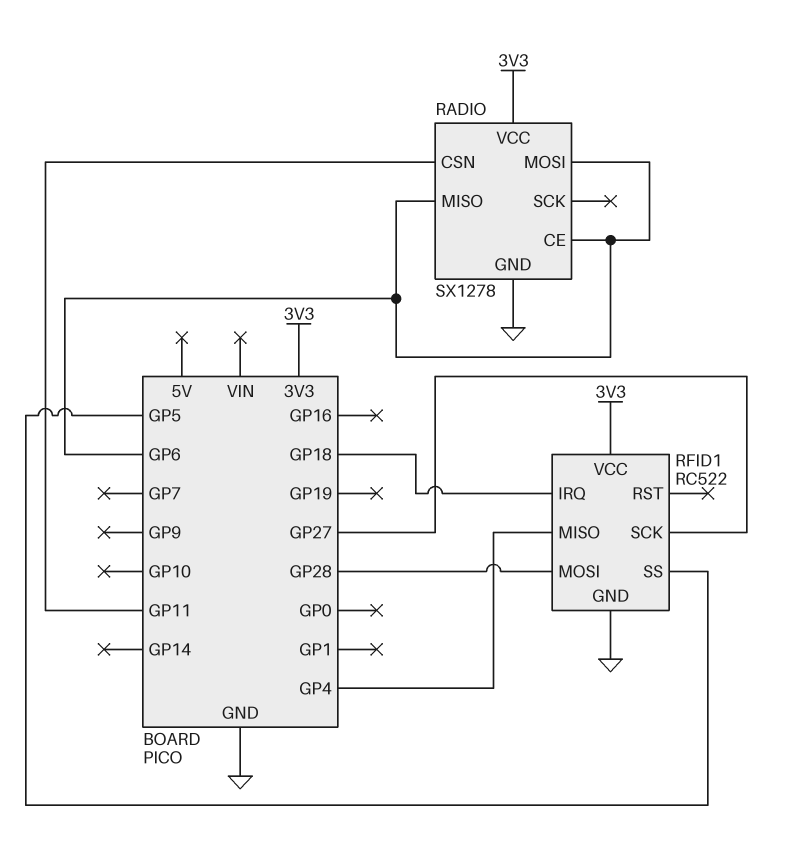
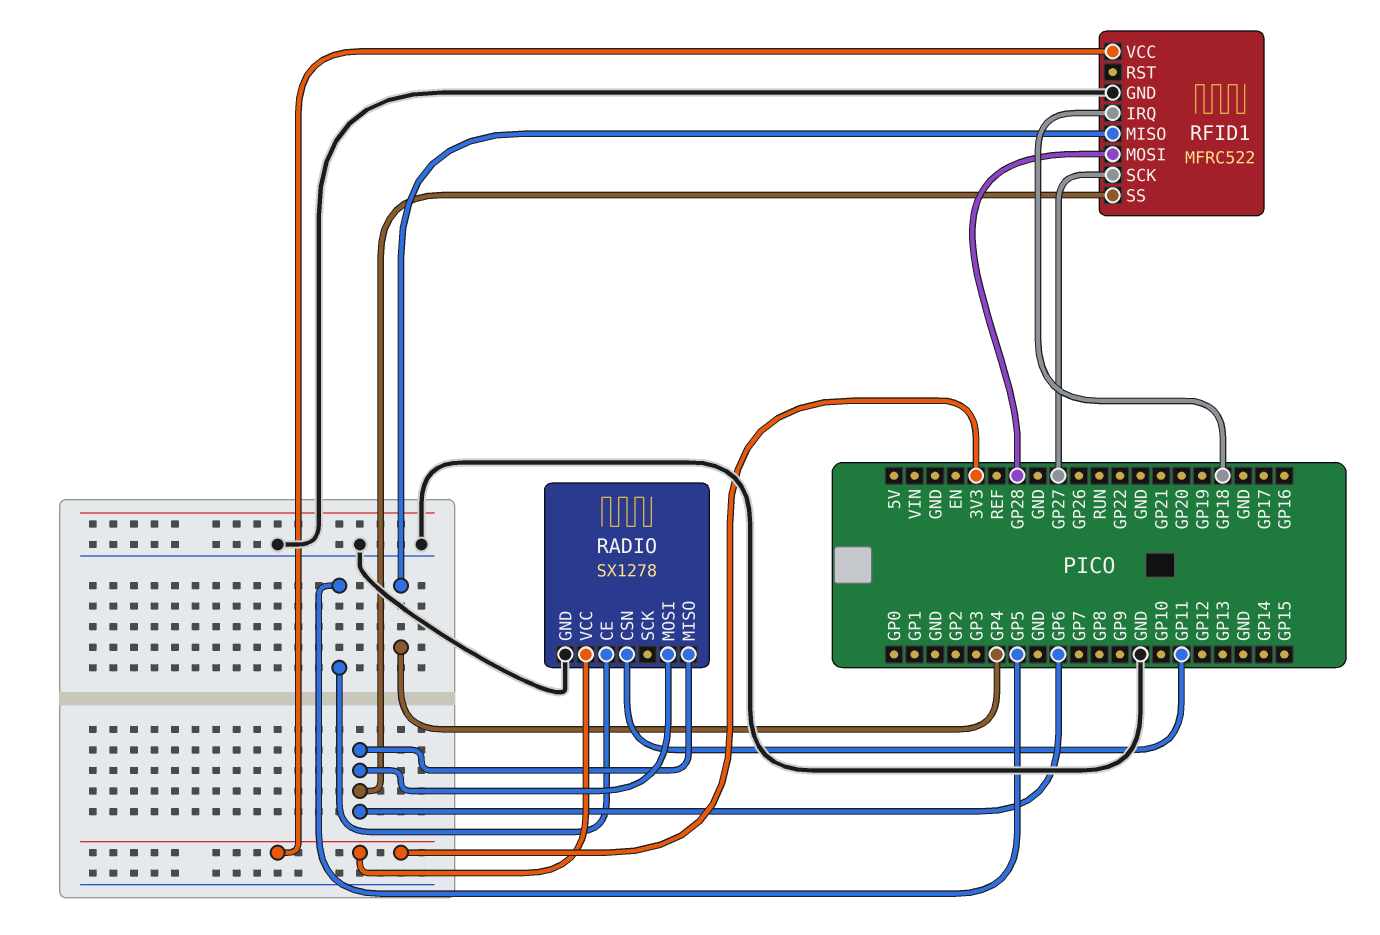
RADIO pin CE: GP6 -> GP5
RFID1: RC522 -> MFRC522
RFID1 pin SS: GP5 -> GP6

